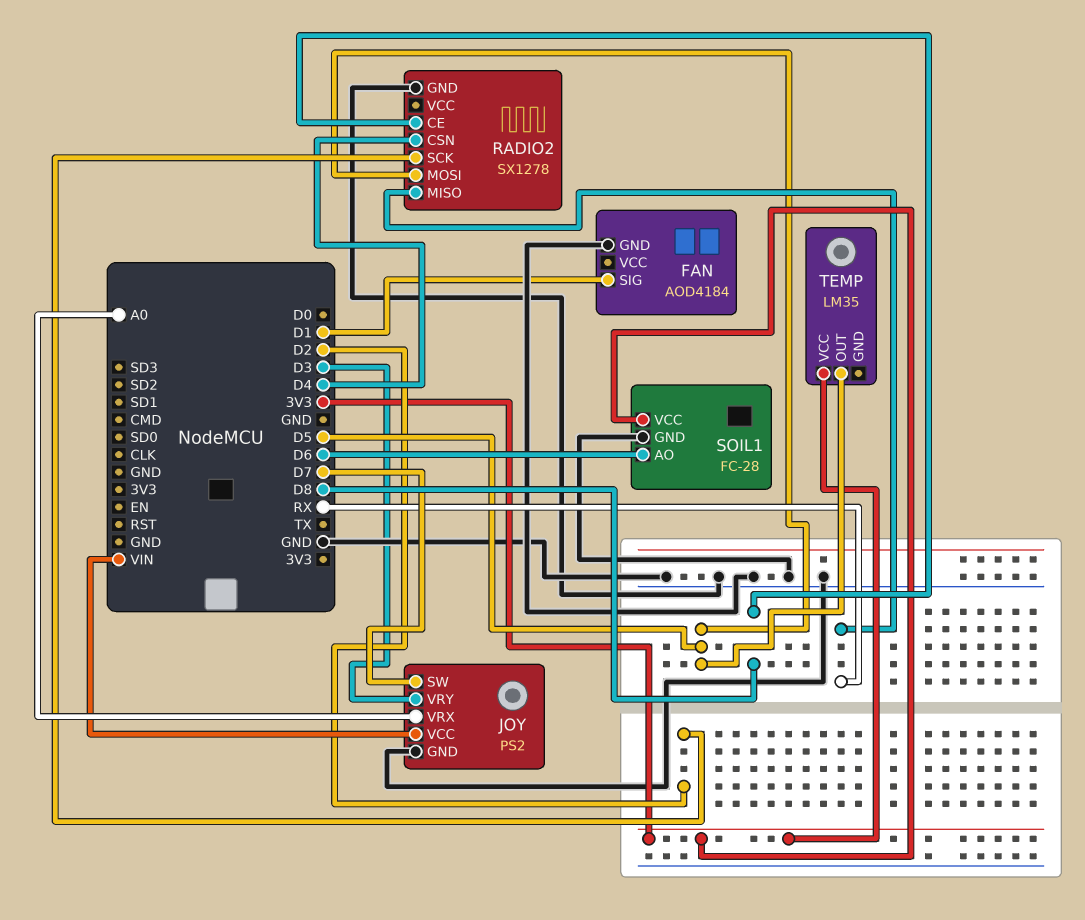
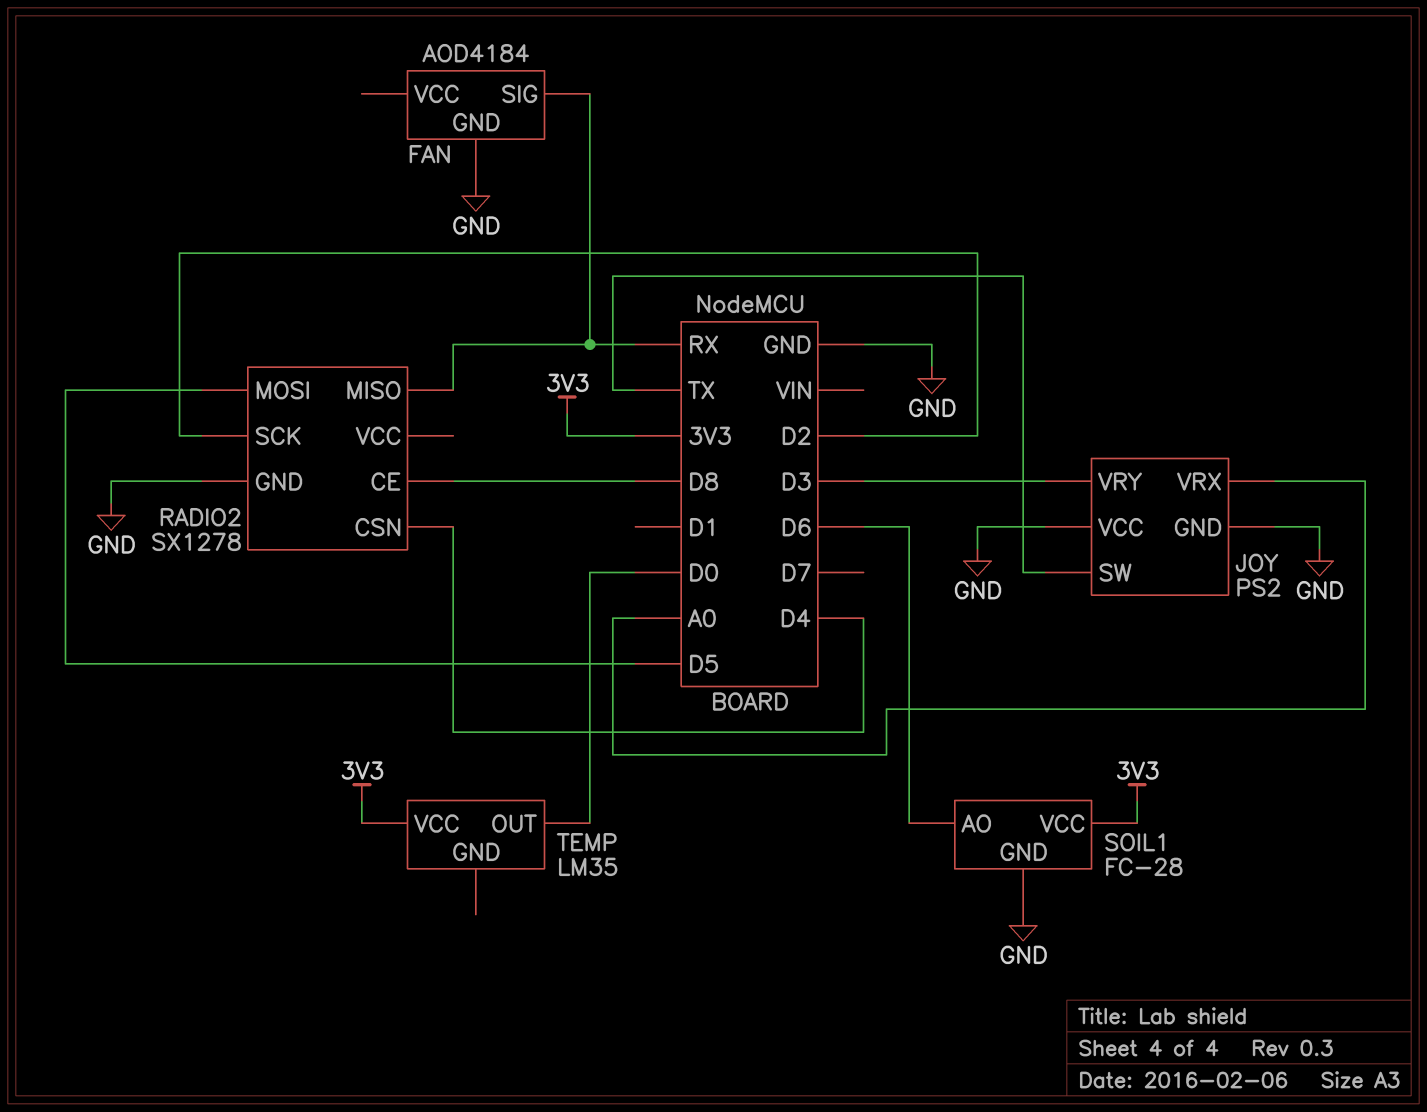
FAN pin SIG: D1 -> RX
JOY pin SW: D7 -> TX
JOY pin VCC: VIN -> GND
TEMP pin OUT: D5 -> D0

